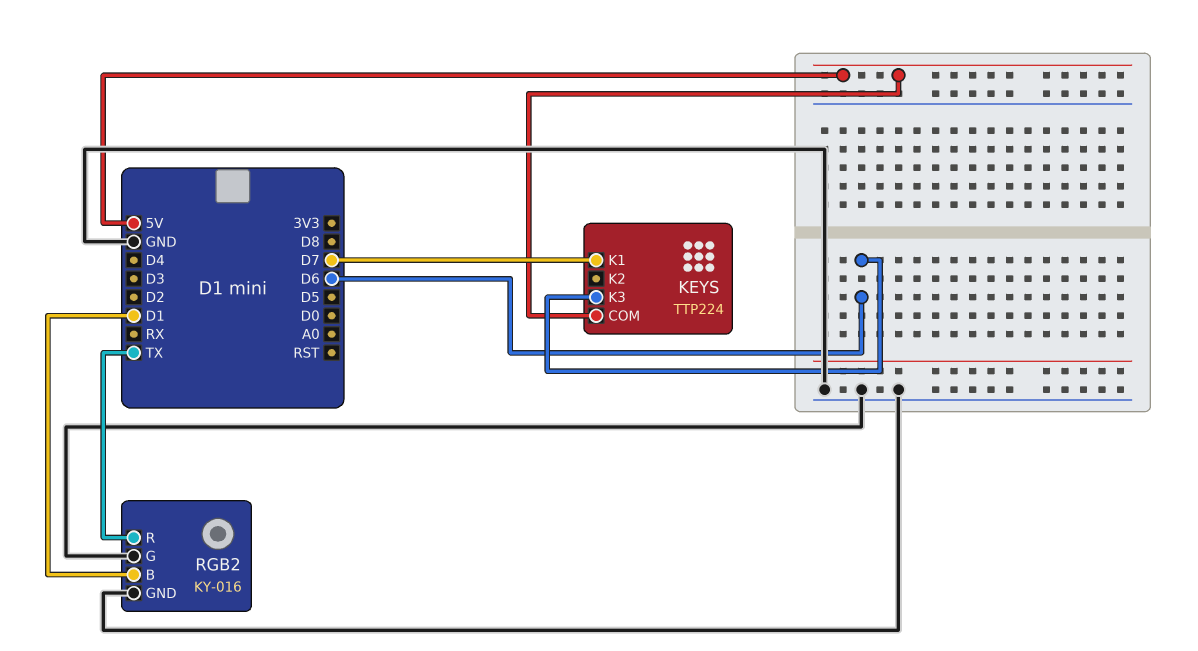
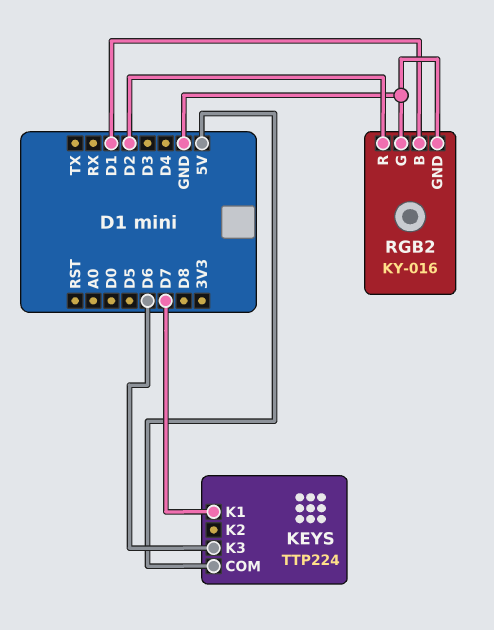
RGB2 pin R: TX -> D2

